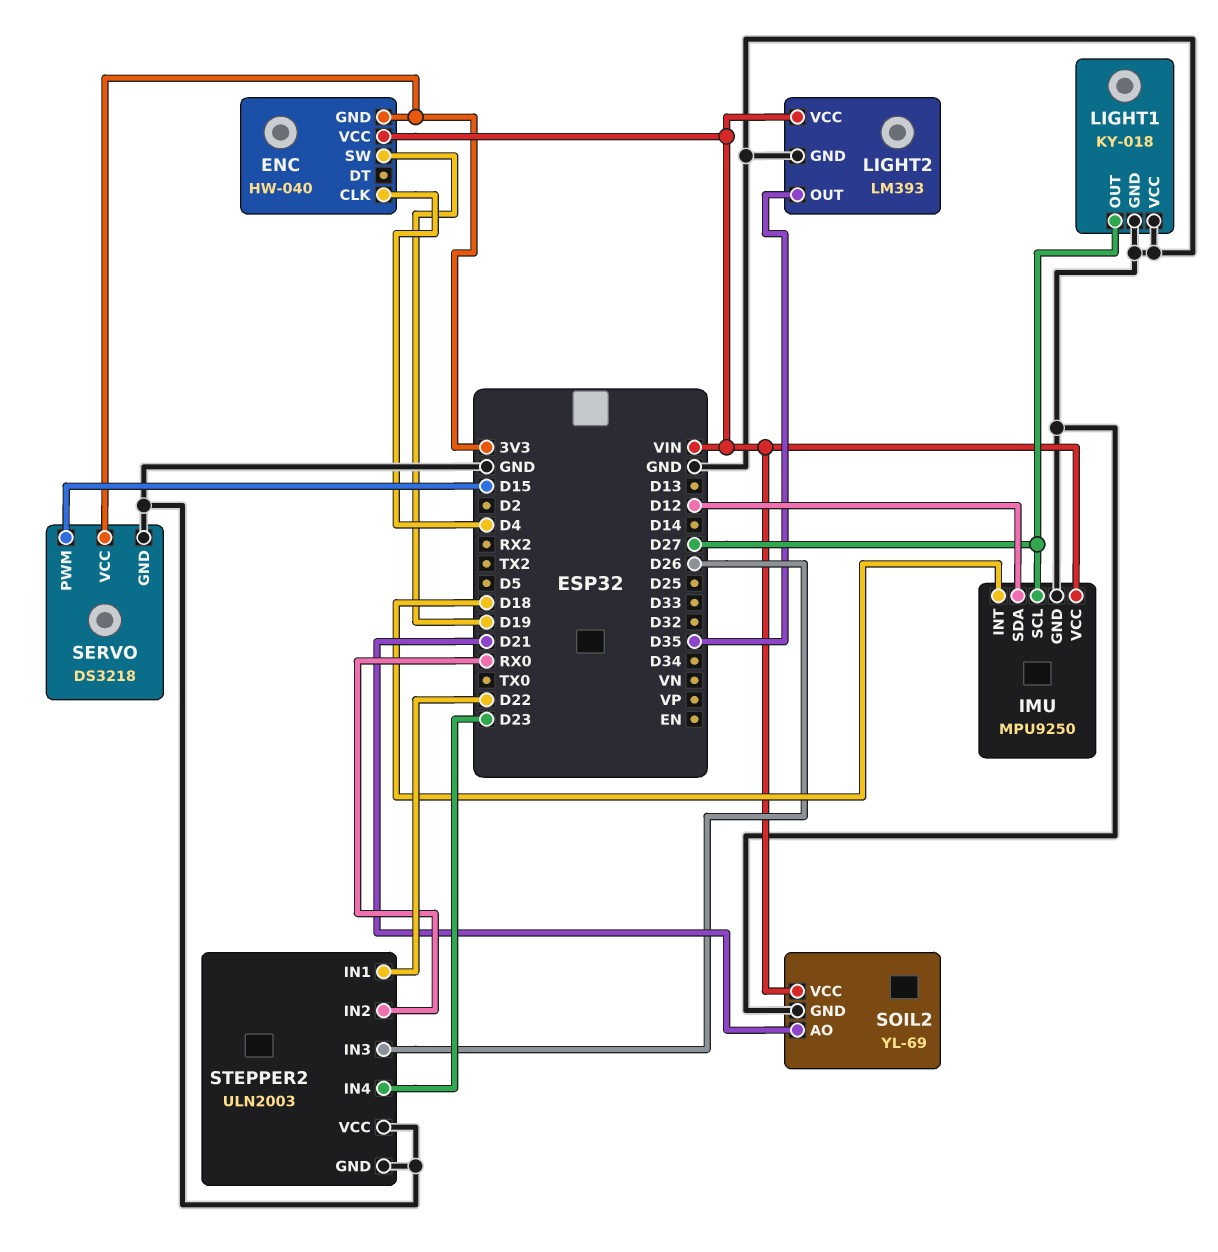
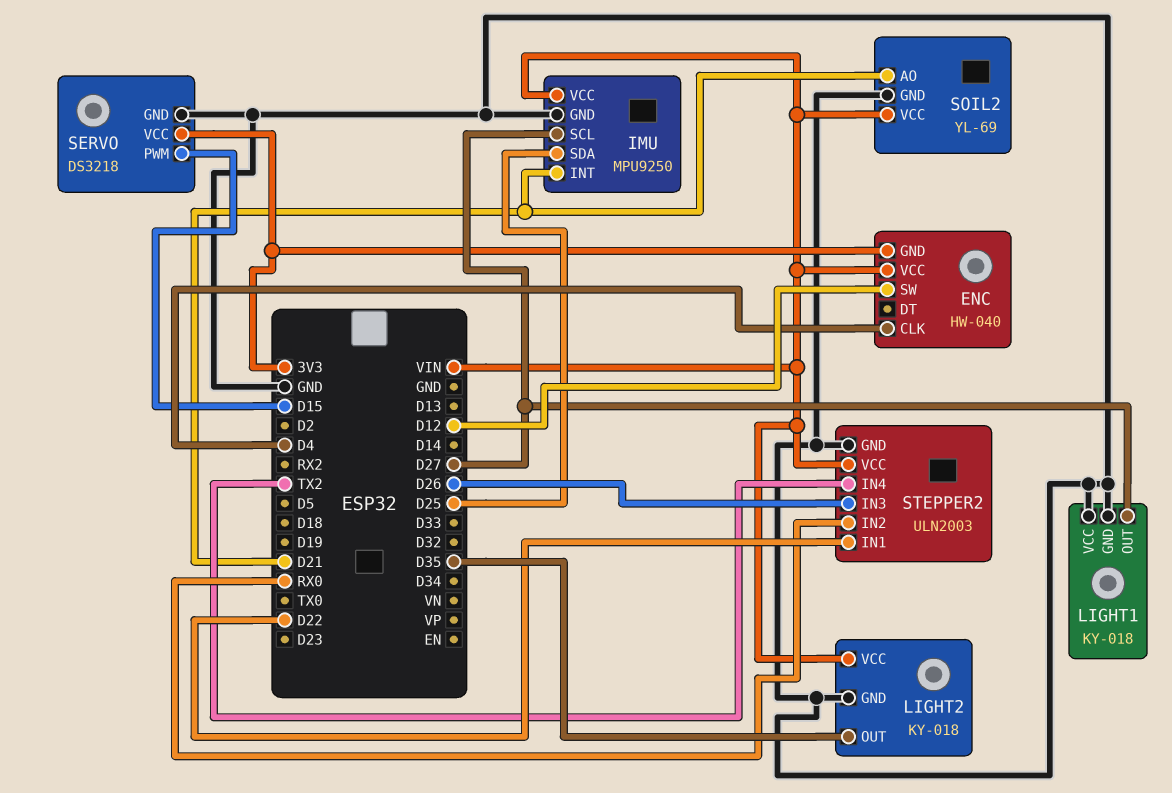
ENC pin SW: D19 -> D12
IMU pin INT: D18 -> D21
IMU pin SDA: D12 -> D25
LIGHT2: LM393 -> KY-018
STEPPER2 pin IN4: D23 -> TX2
STEPPER2 pin VCC: GND -> VIN

